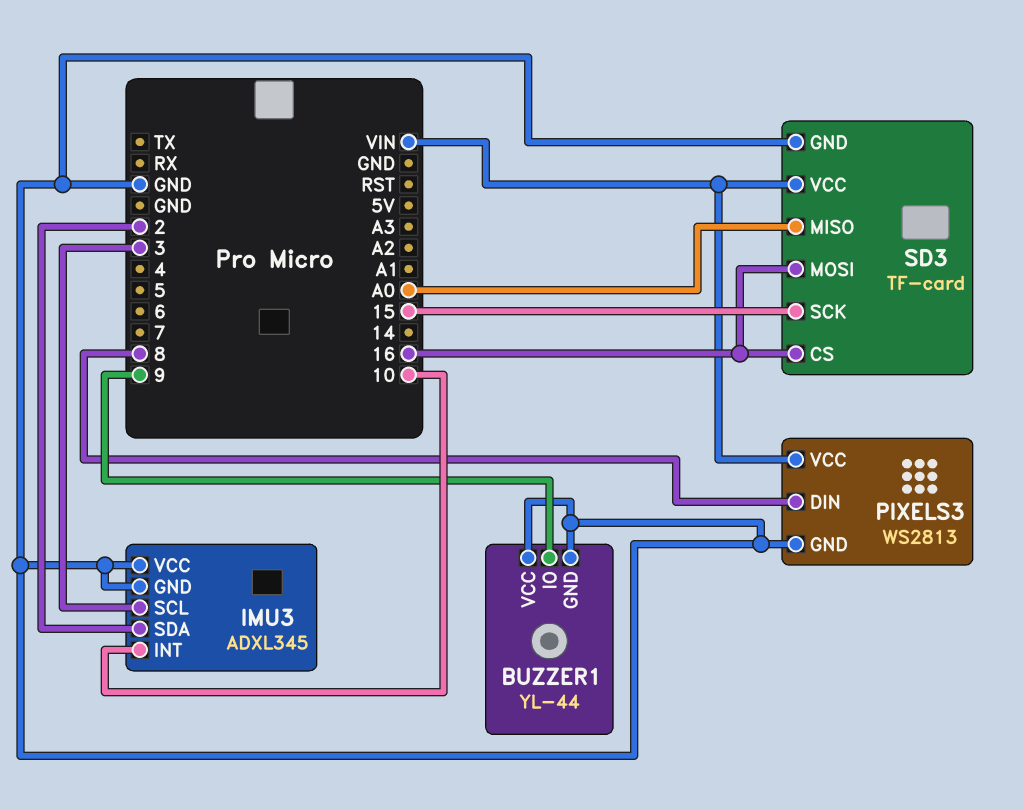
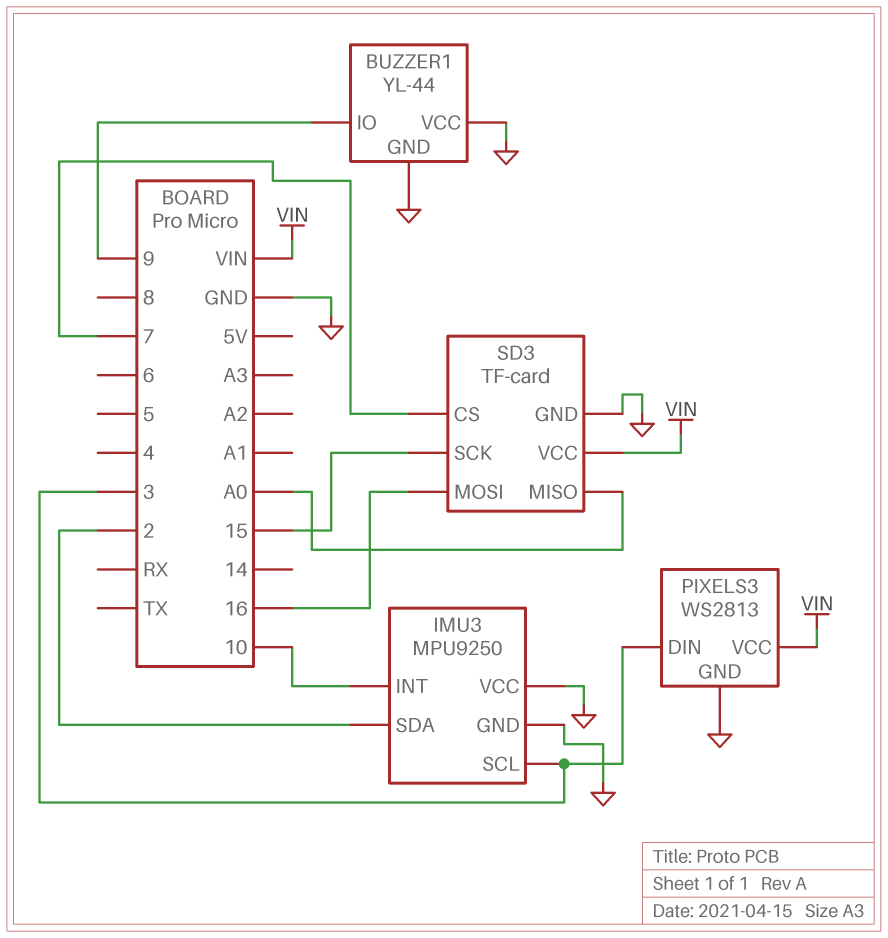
IMU3: ADXL345 -> MPU9250
PIXELS3 pin DIN: 8 -> 3
SD3 pin CS: 16 -> 7

